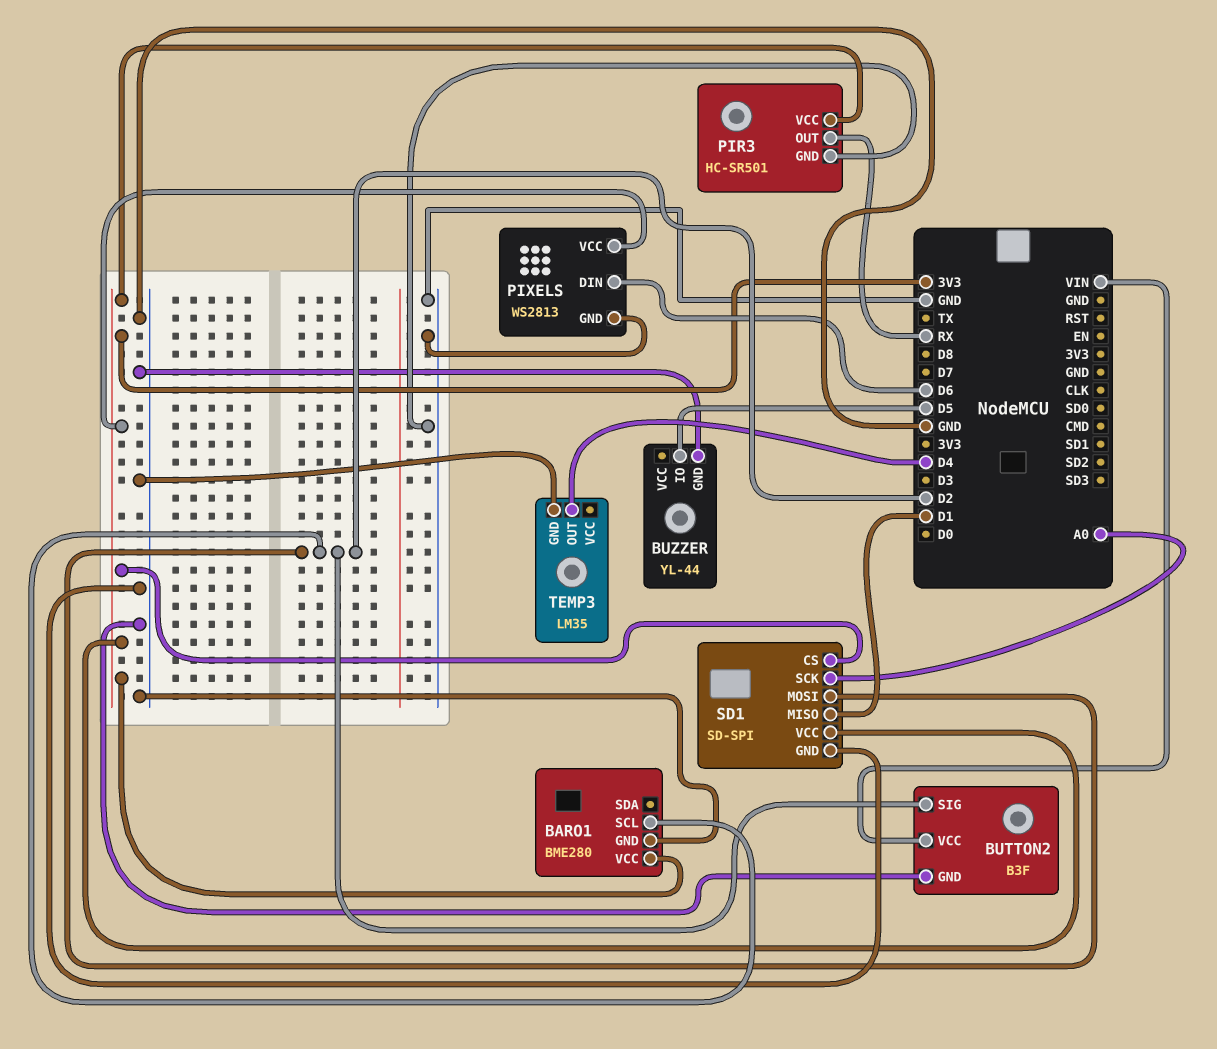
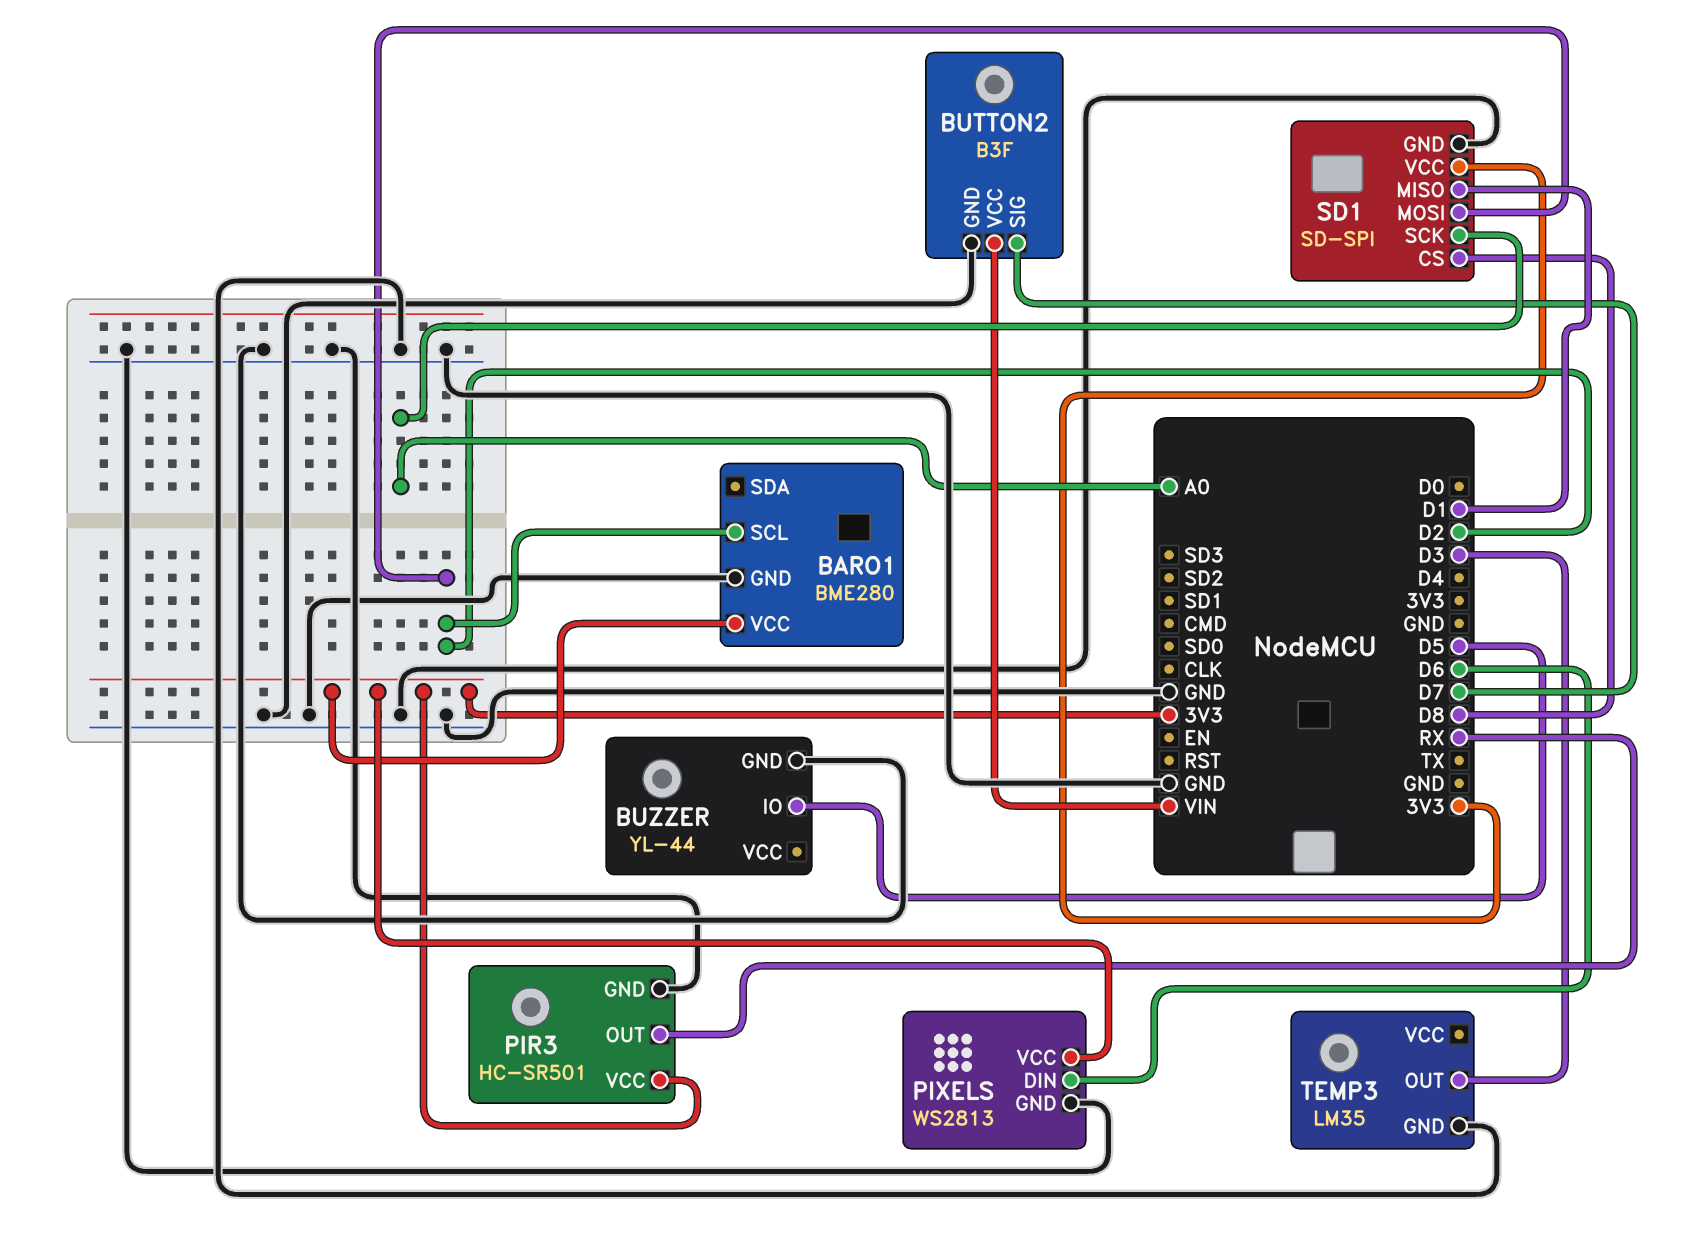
BUTTON2 pin SIG: D2 -> D7
SD1 pin CS: 3V3 -> D8
TEMP3 pin OUT: D4 -> D3

